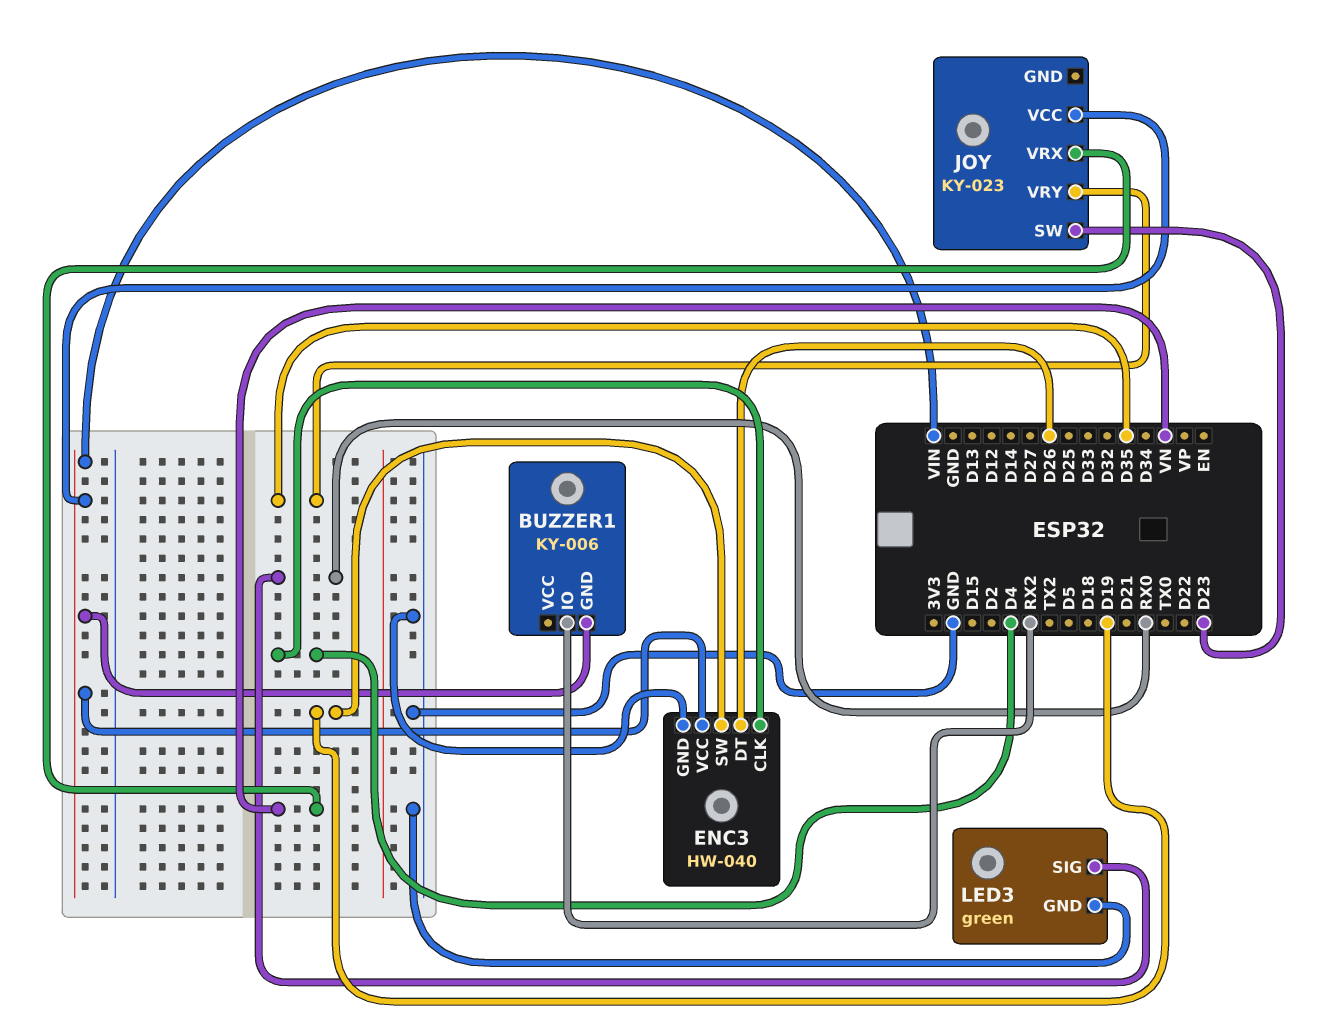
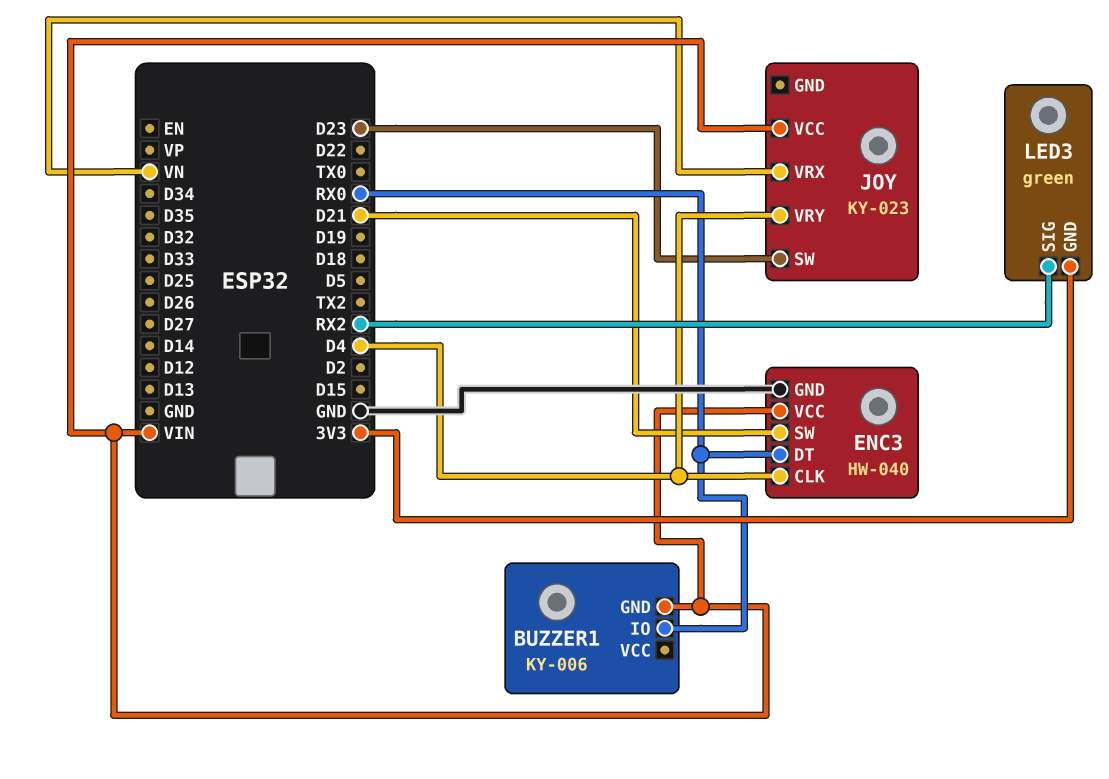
BUZZER1 pin IO: RX2 -> RX0
ENC3 pin DT: D26 -> RX0
ENC3 pin SW: D19 -> D21
JOY pin VRY: D35 -> D4
LED3 pin GND: GND -> 3V3
LED3 pin SIG: RX0 -> RX2

